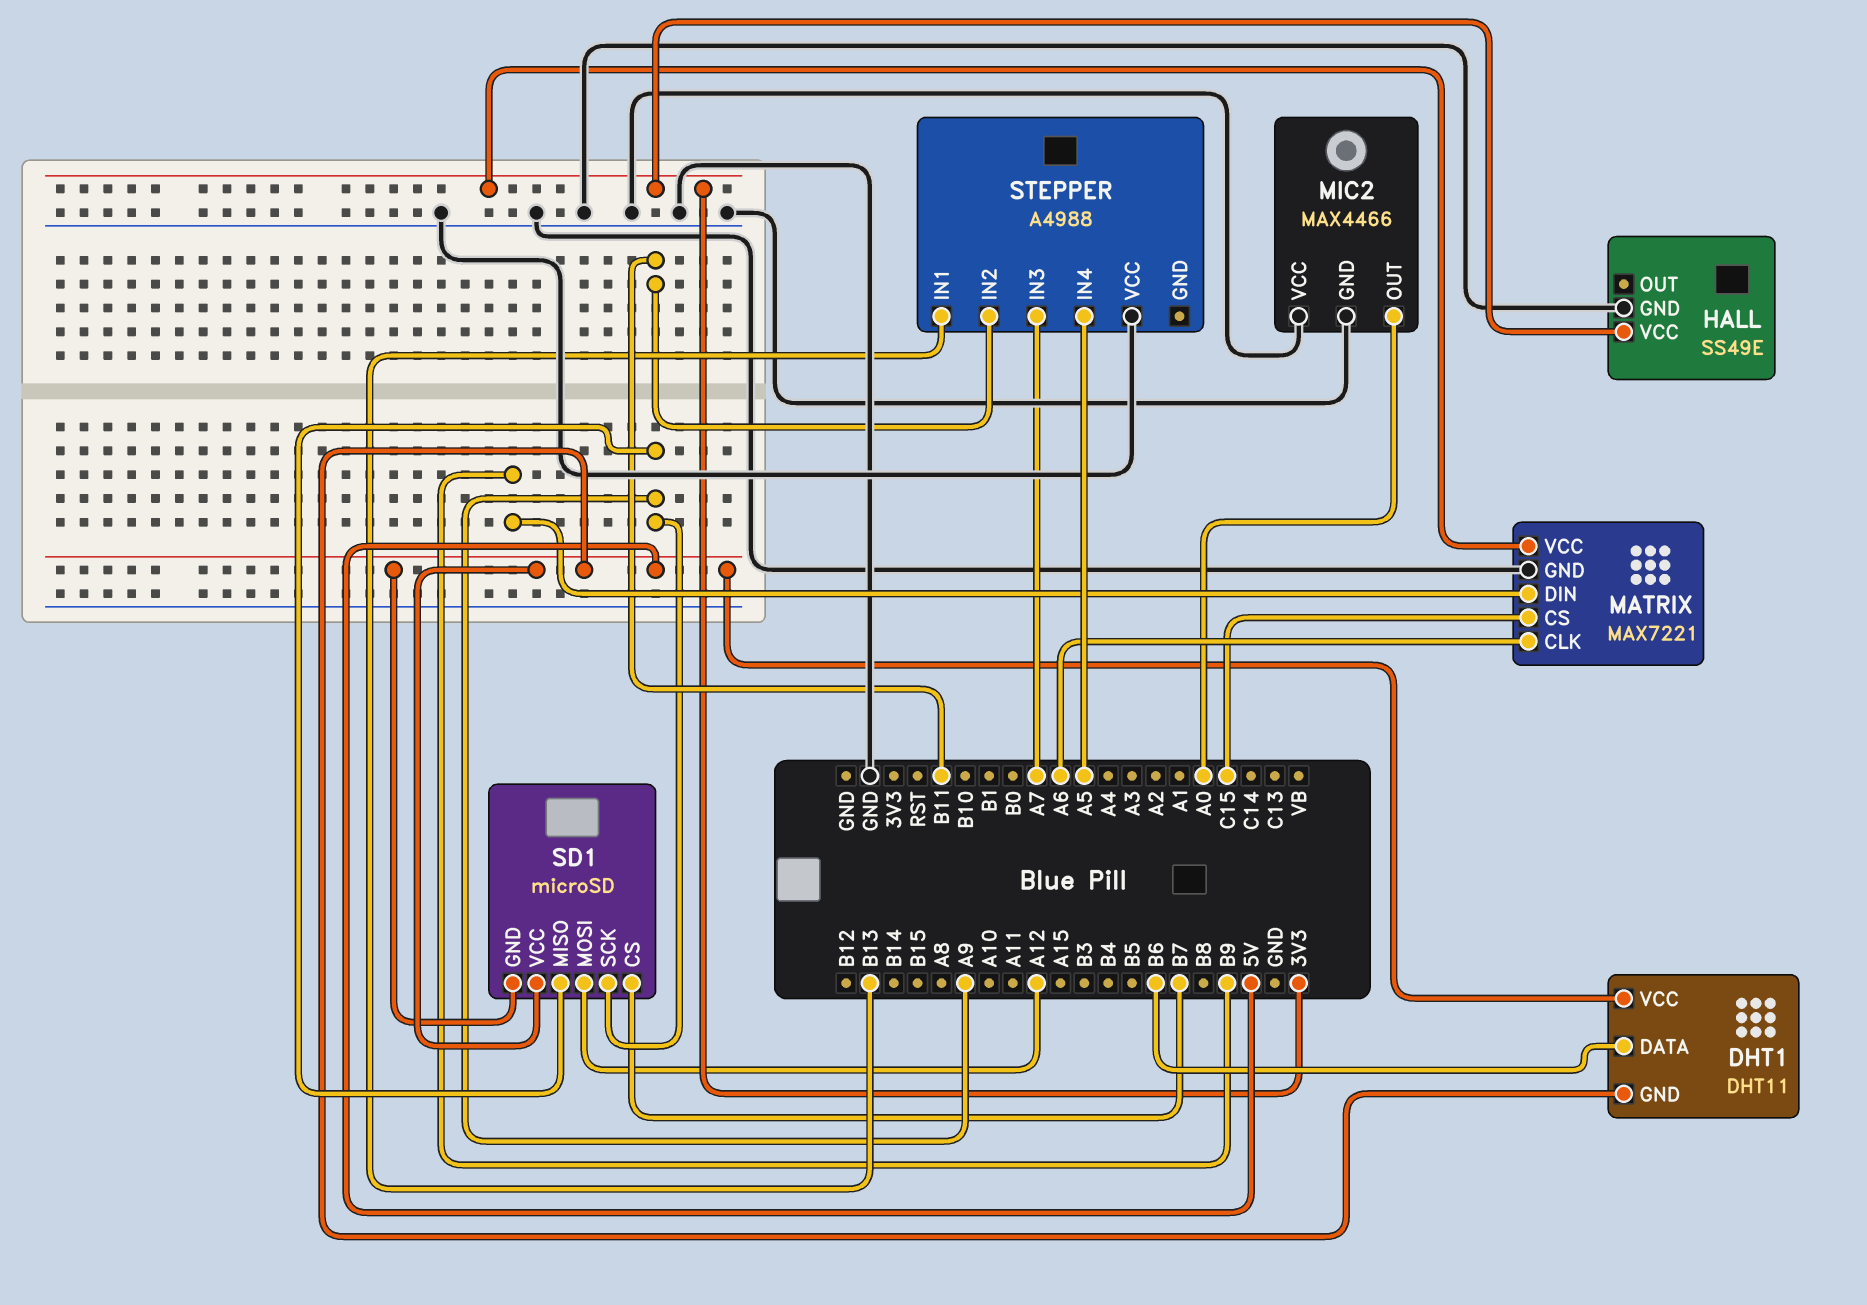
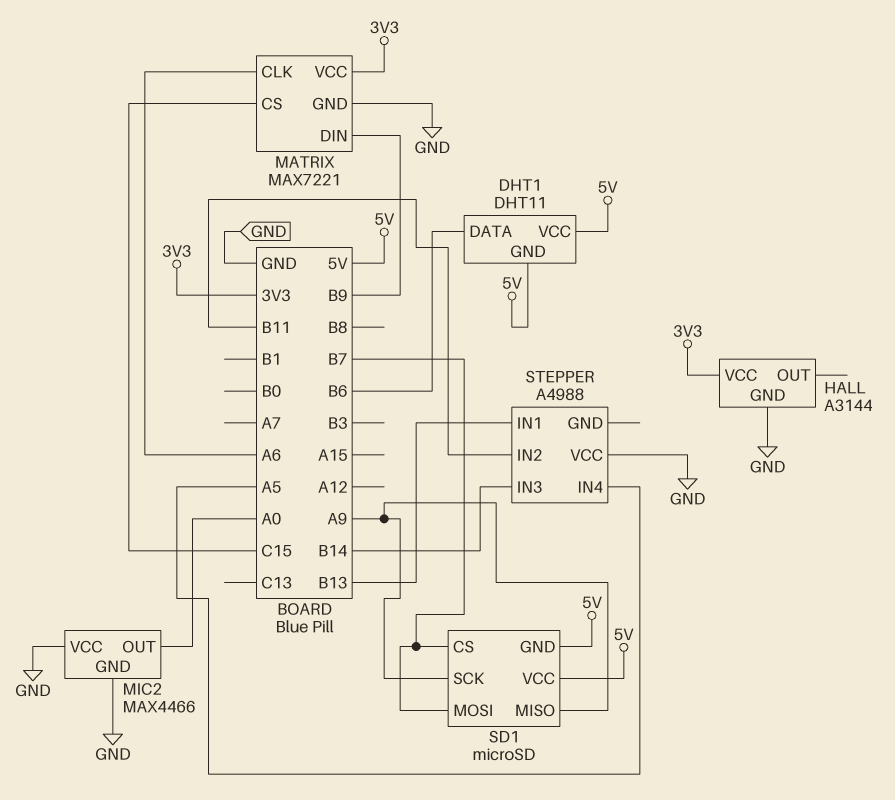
HALL: SS49E -> A3144
SD1 pin MOSI: A12 -> B7
STEPPER pin IN3: A7 -> B14

